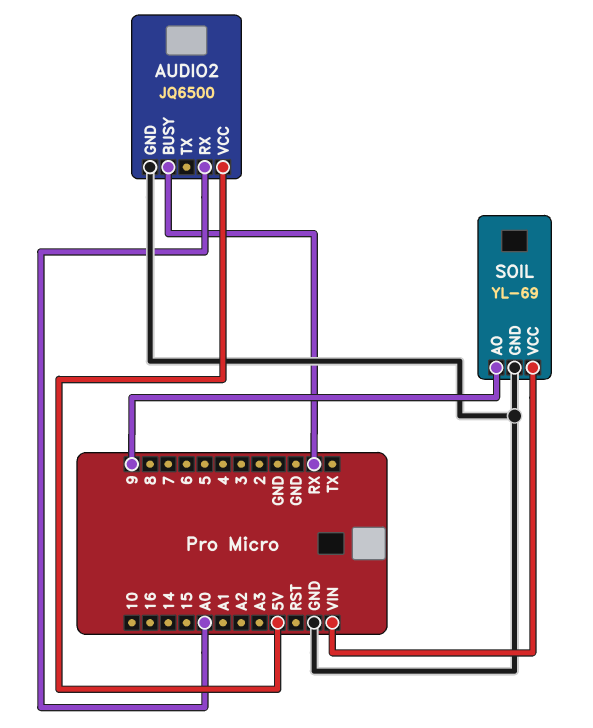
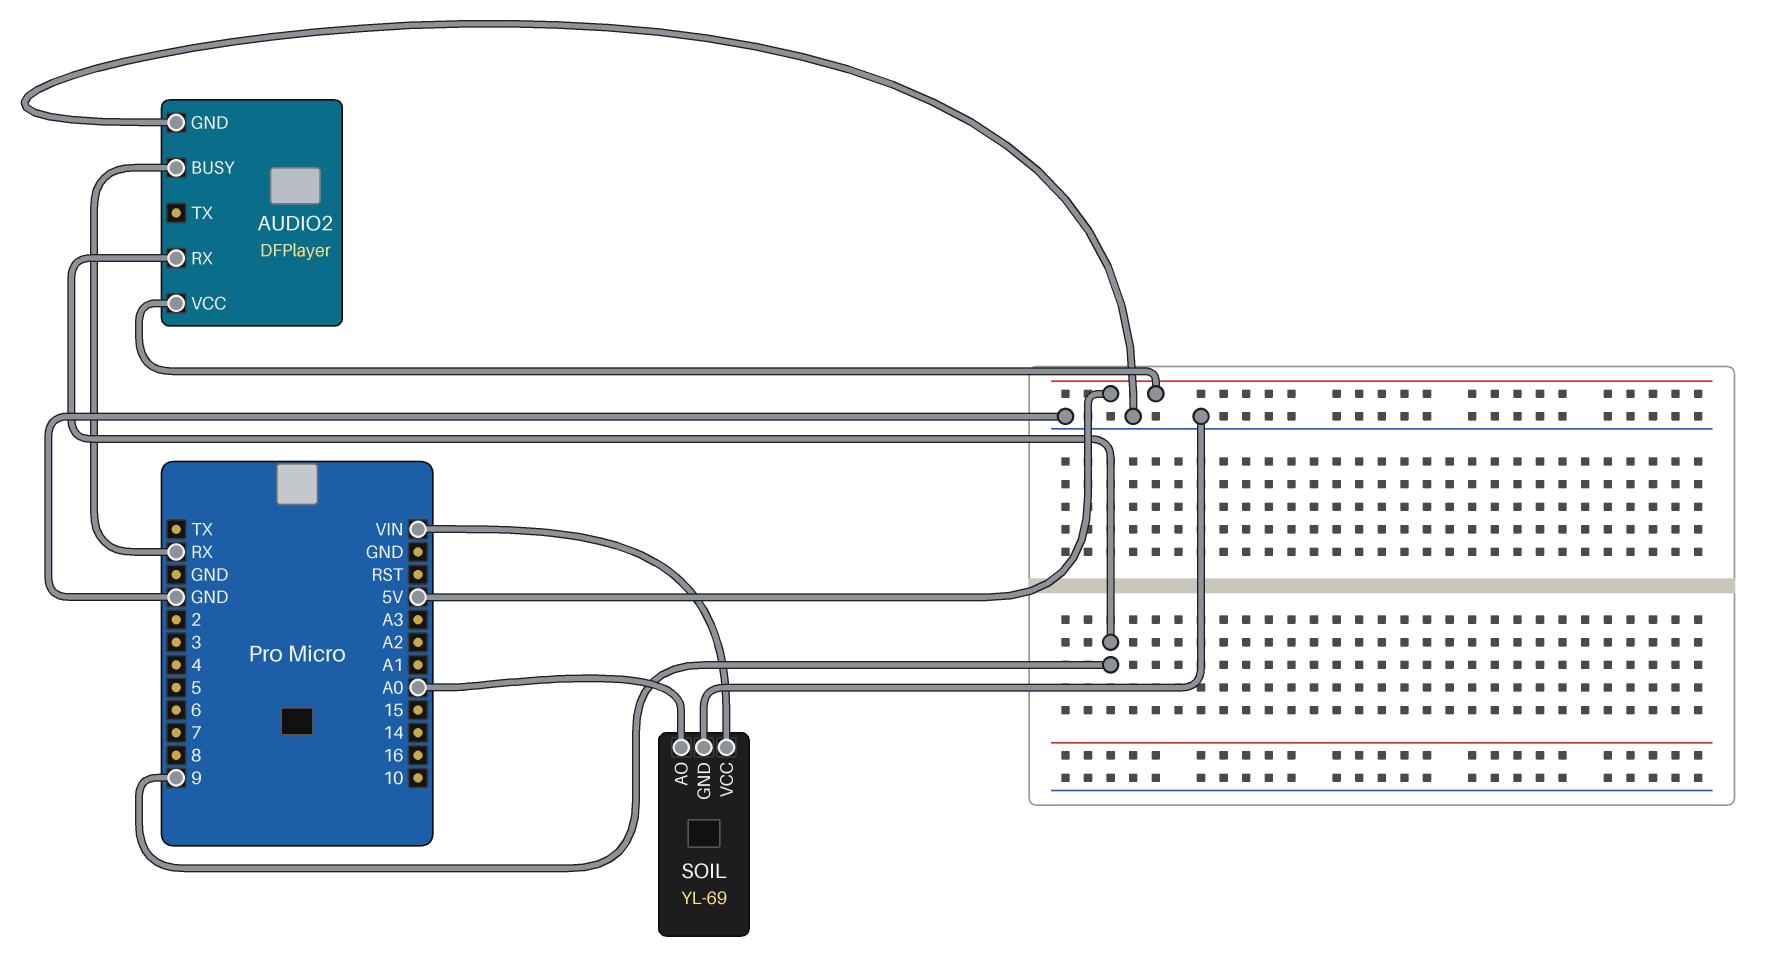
AUDIO2: JQ6500 -> DFPlayer
AUDIO2 pin RX: A0 -> 9
SOIL pin AO: 9 -> A0

